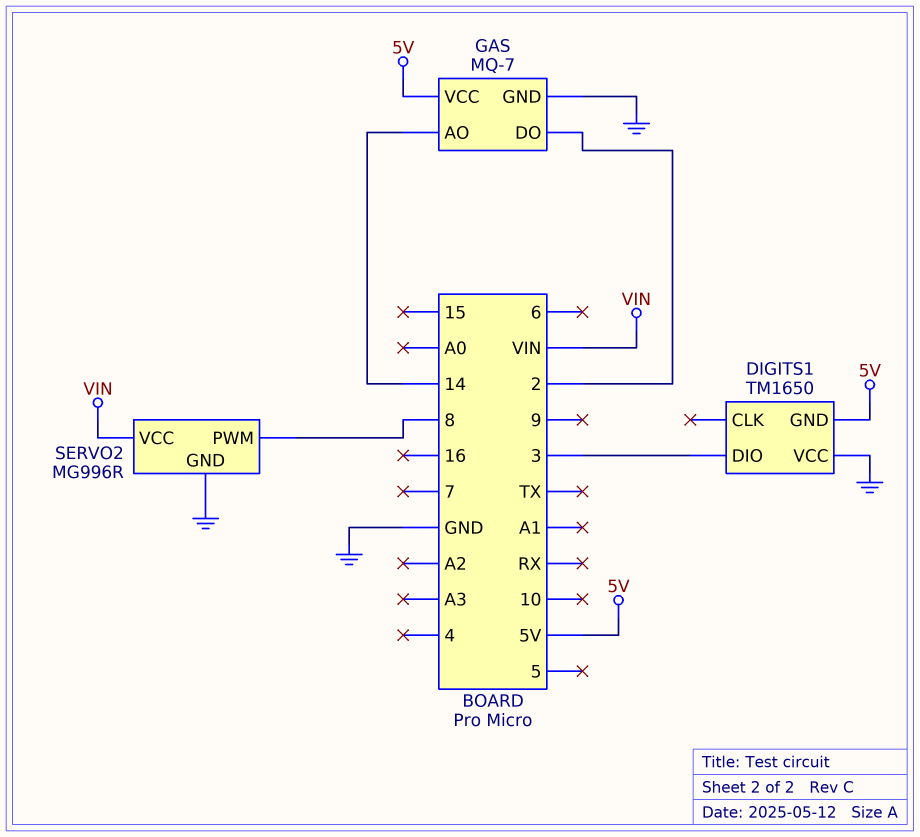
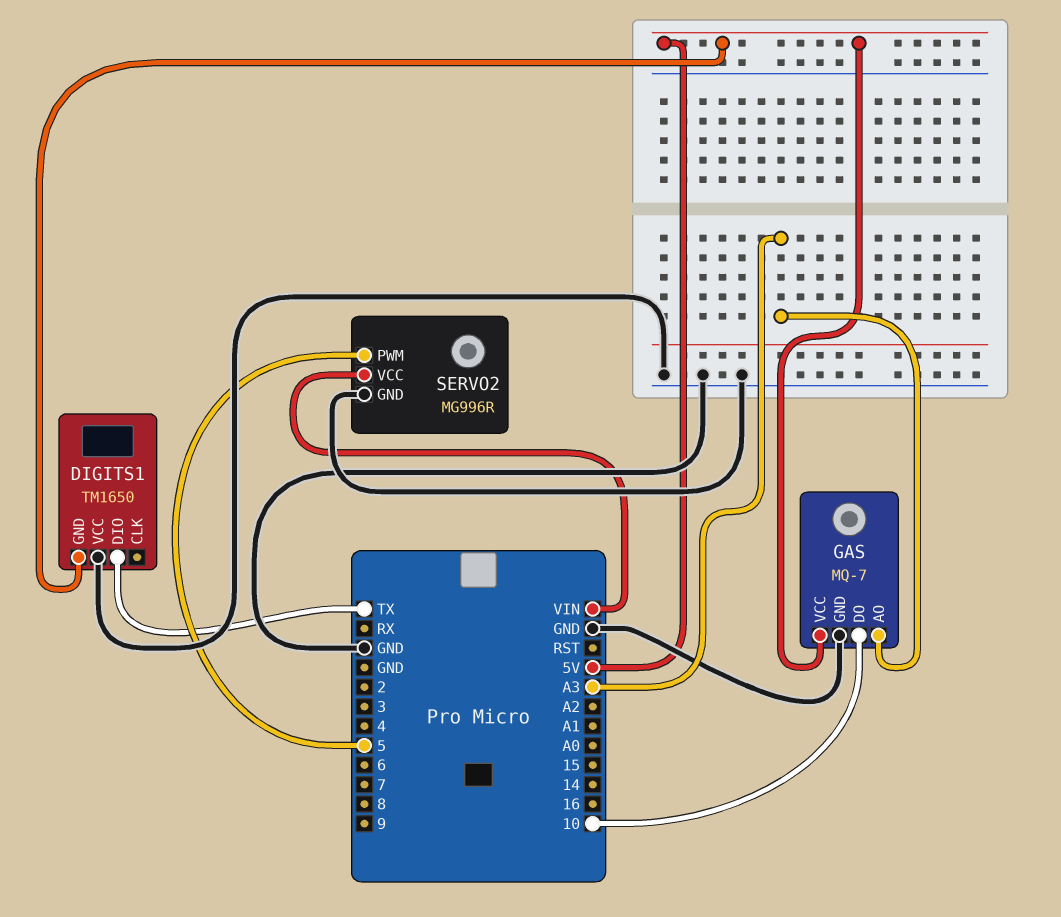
DIGITS1 pin DIO: 3 -> TX
GAS pin AO: 14 -> A3
GAS pin DO: 2 -> 10
SERVO2 pin PWM: 8 -> 5

